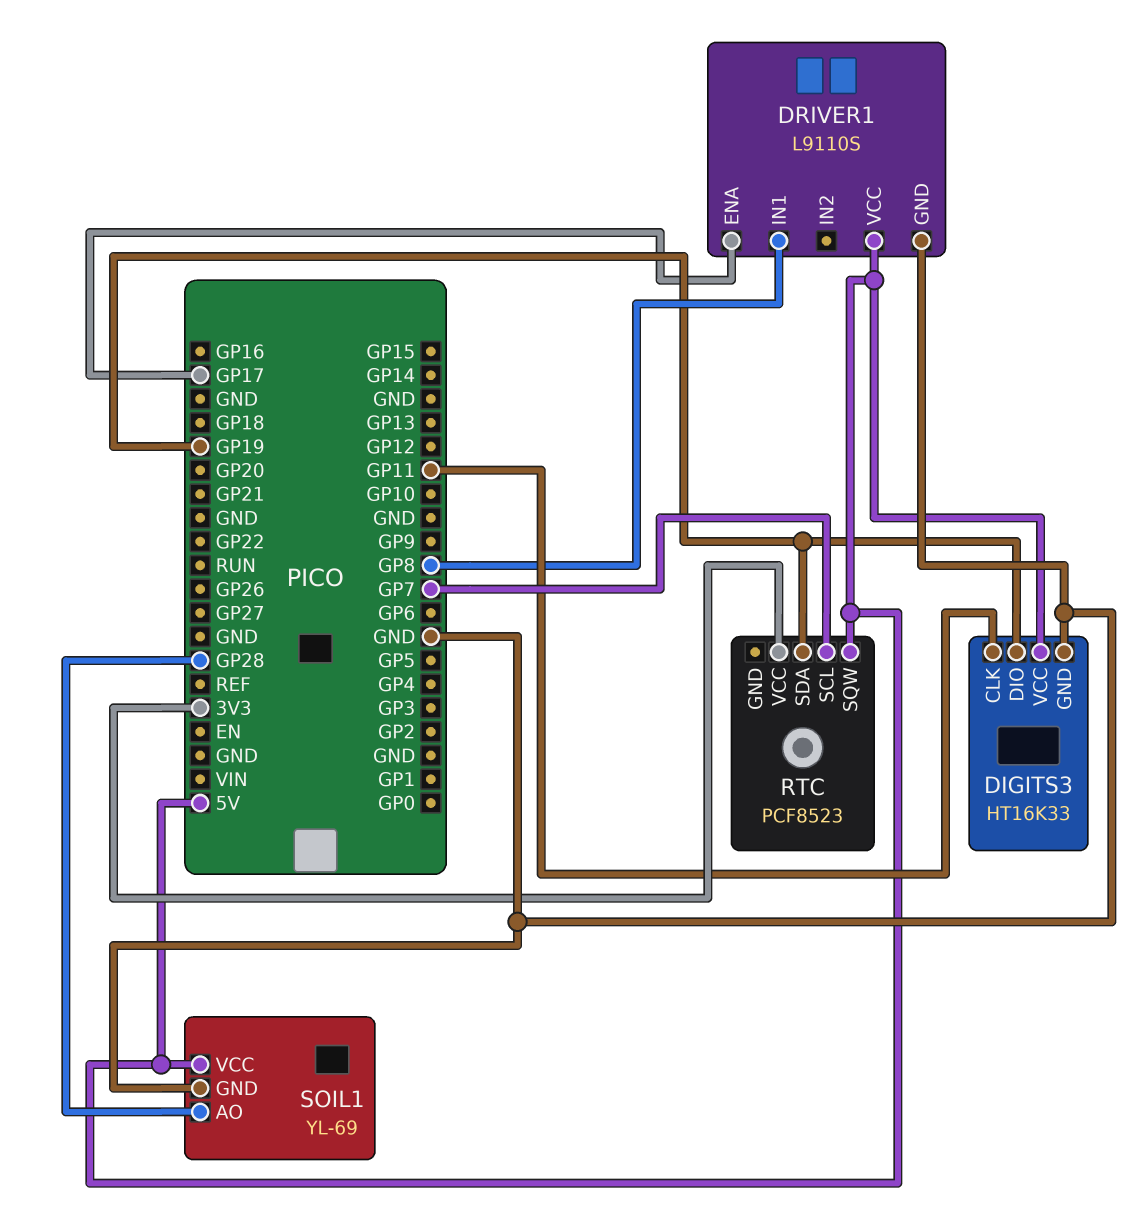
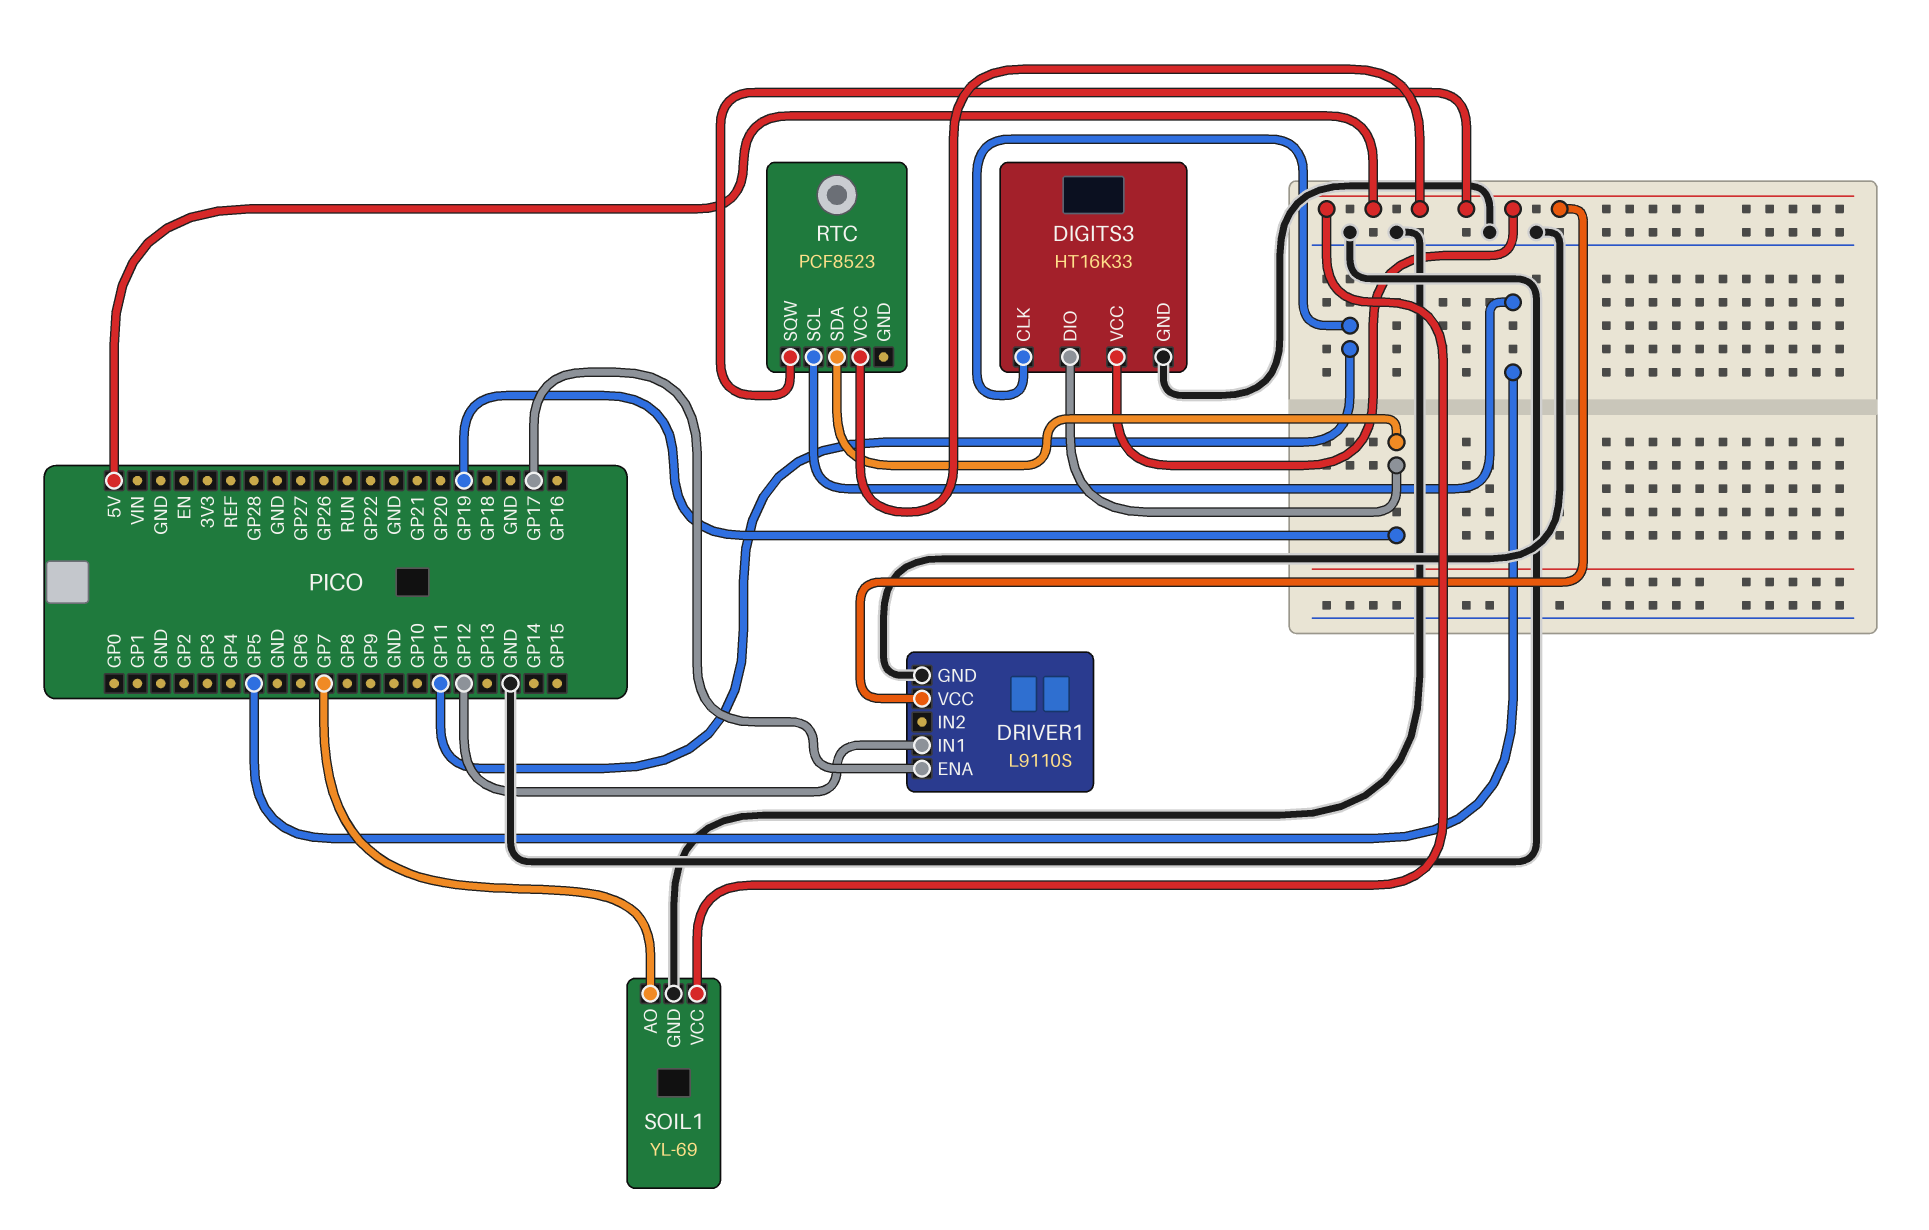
DRIVER1 pin IN1: GP8 -> GP12
RTC pin SCL: GP7 -> GP5
RTC pin VCC: 3V3 -> 5V
SOIL1 pin AO: GP28 -> GP7

